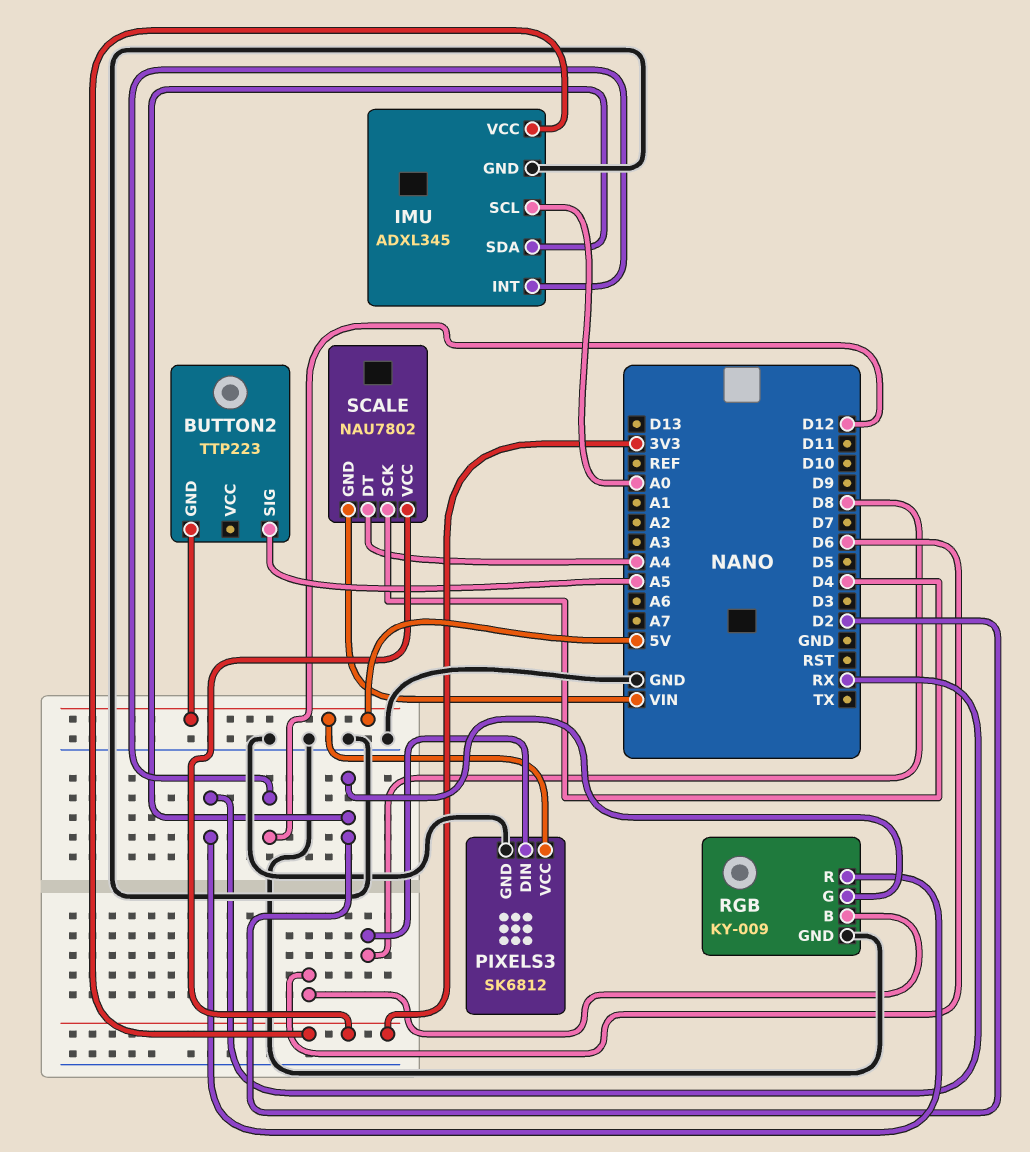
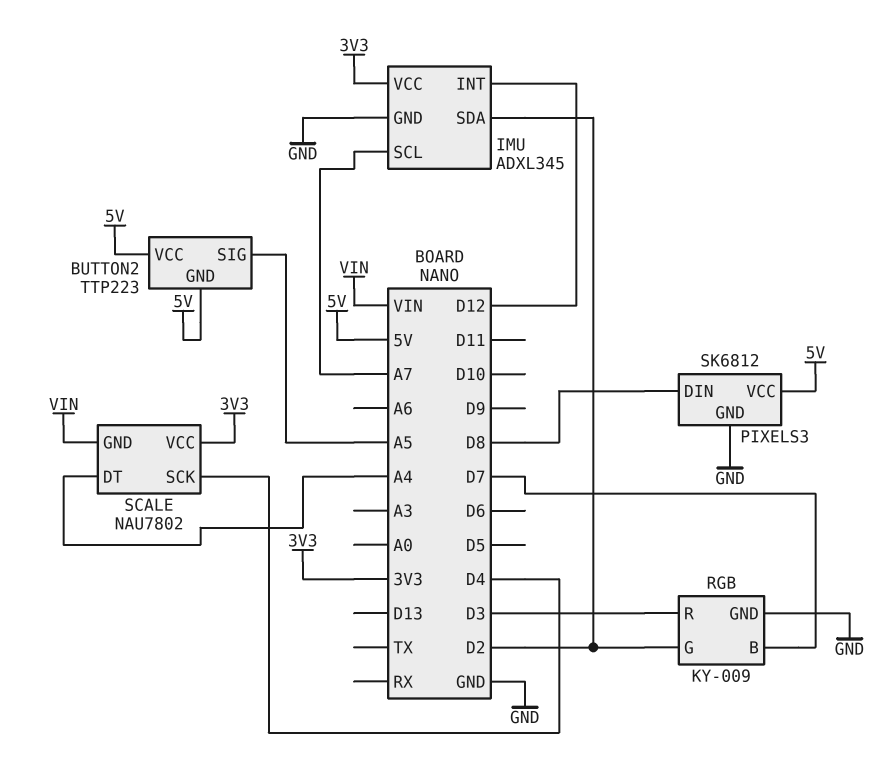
BUTTON2 pin VCC: none -> 5V
IMU pin SCL: A0 -> A7
RGB pin B: D6 -> D7
RGB pin R: RX -> D3

